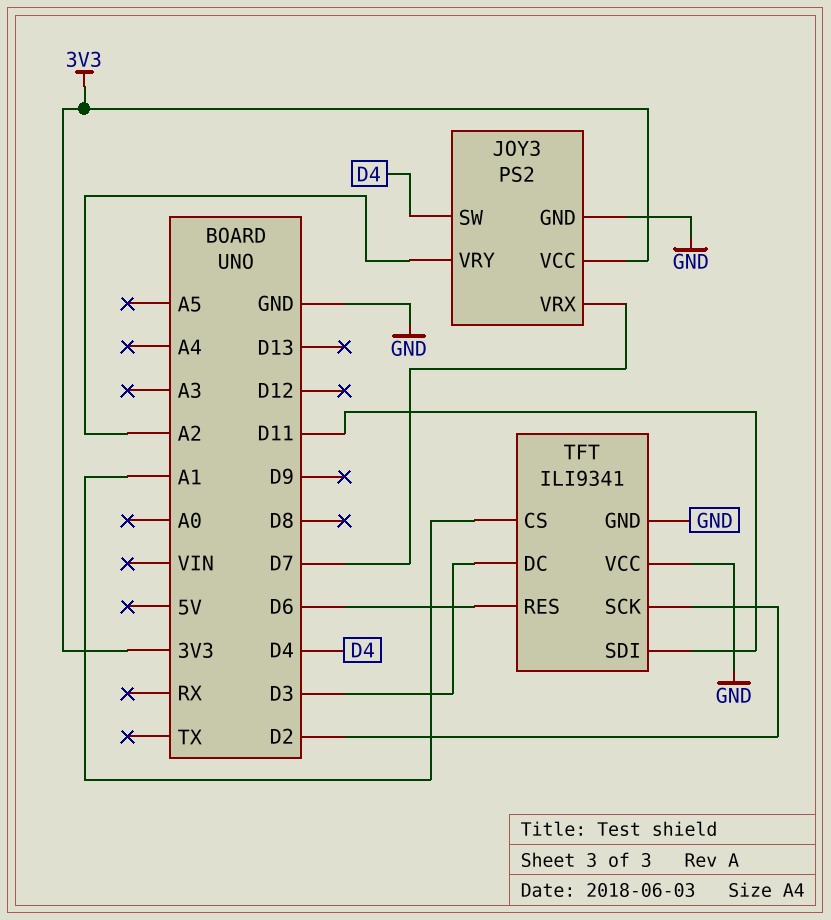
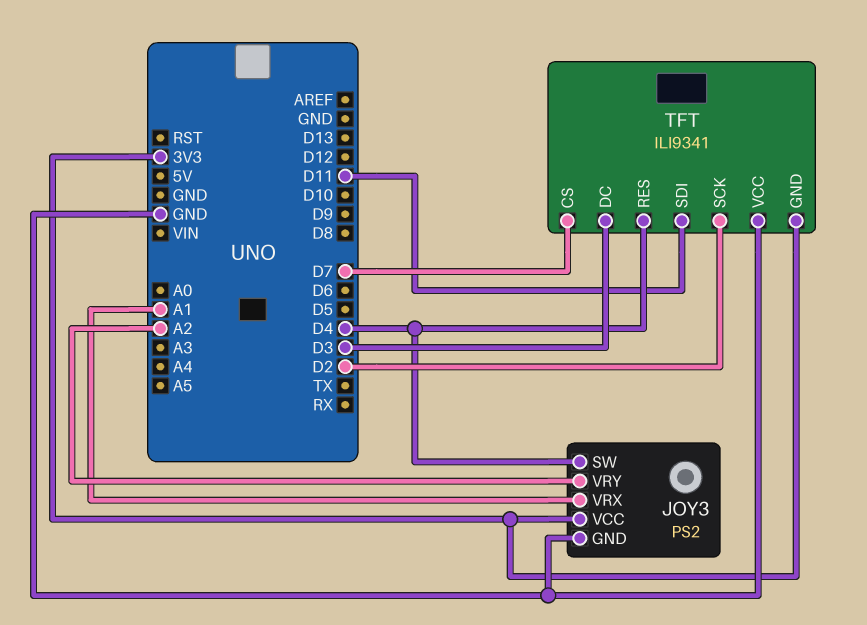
JOY3 pin VRX: D7 -> A1
TFT pin CS: A1 -> D7
TFT pin GND: GND -> 3V3
TFT pin RES: D6 -> D4

